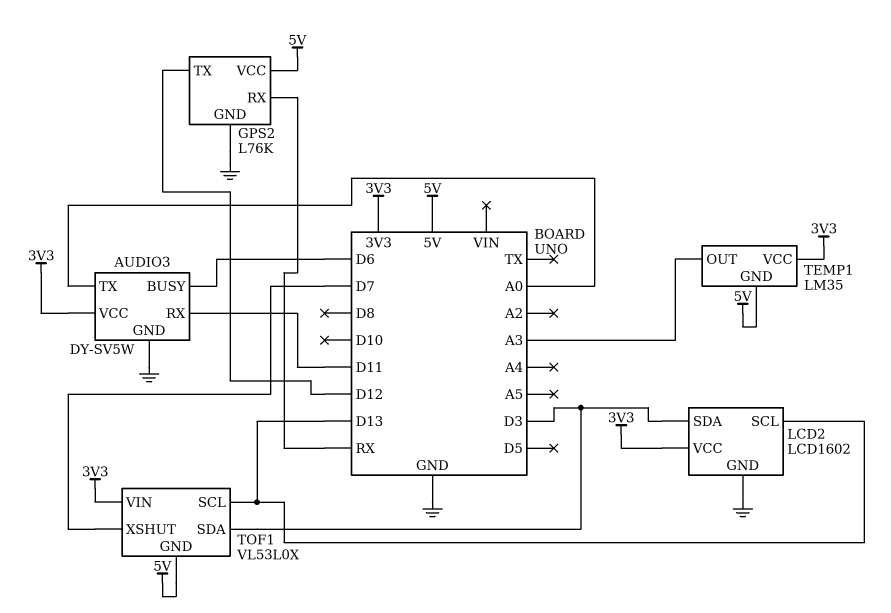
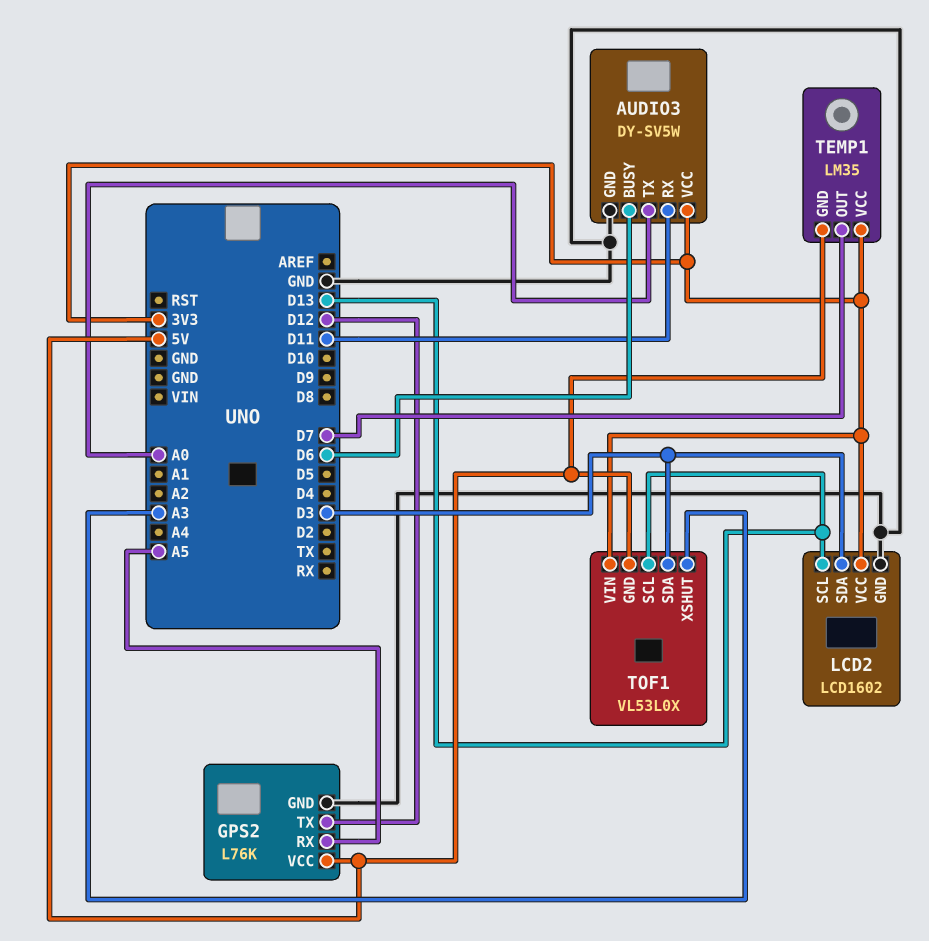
GPS2 pin RX: RX -> A5
TEMP1 pin OUT: A3 -> D7
TOF1 pin XSHUT: D7 -> A3

